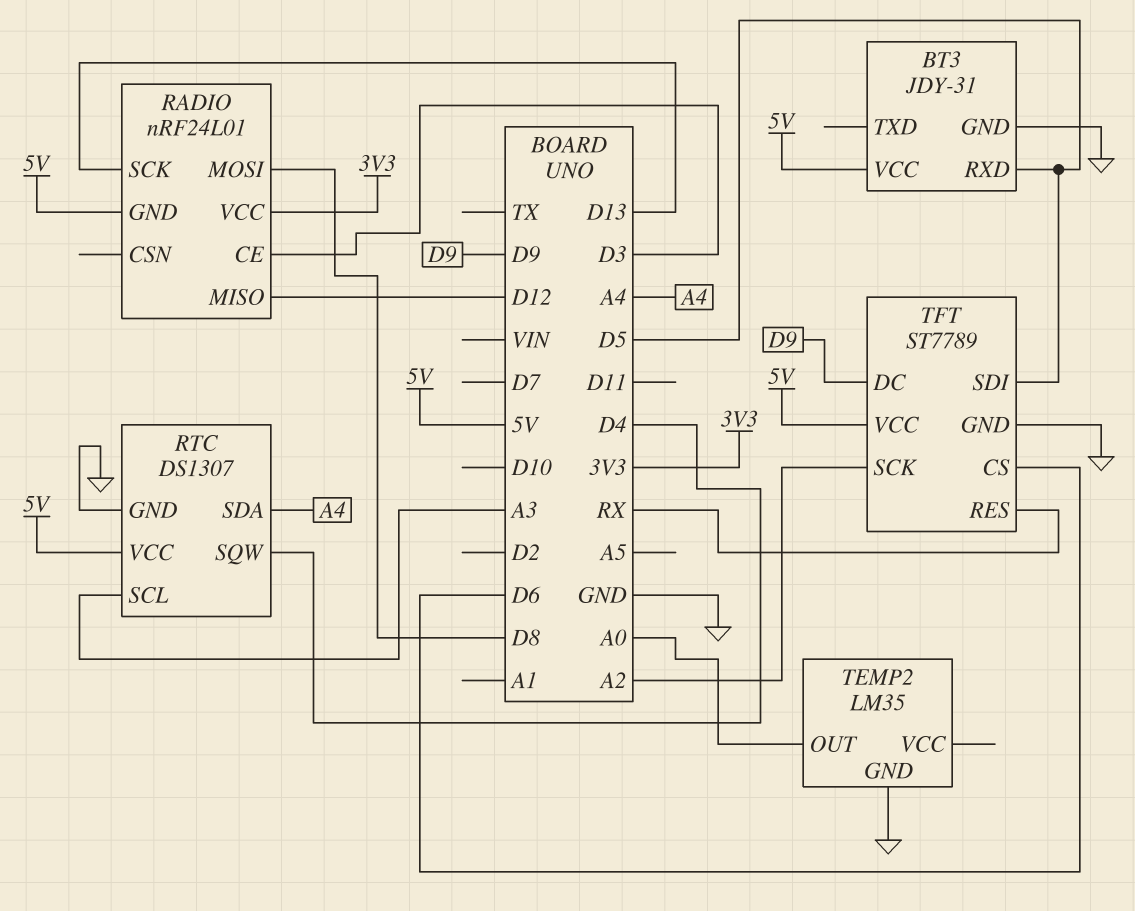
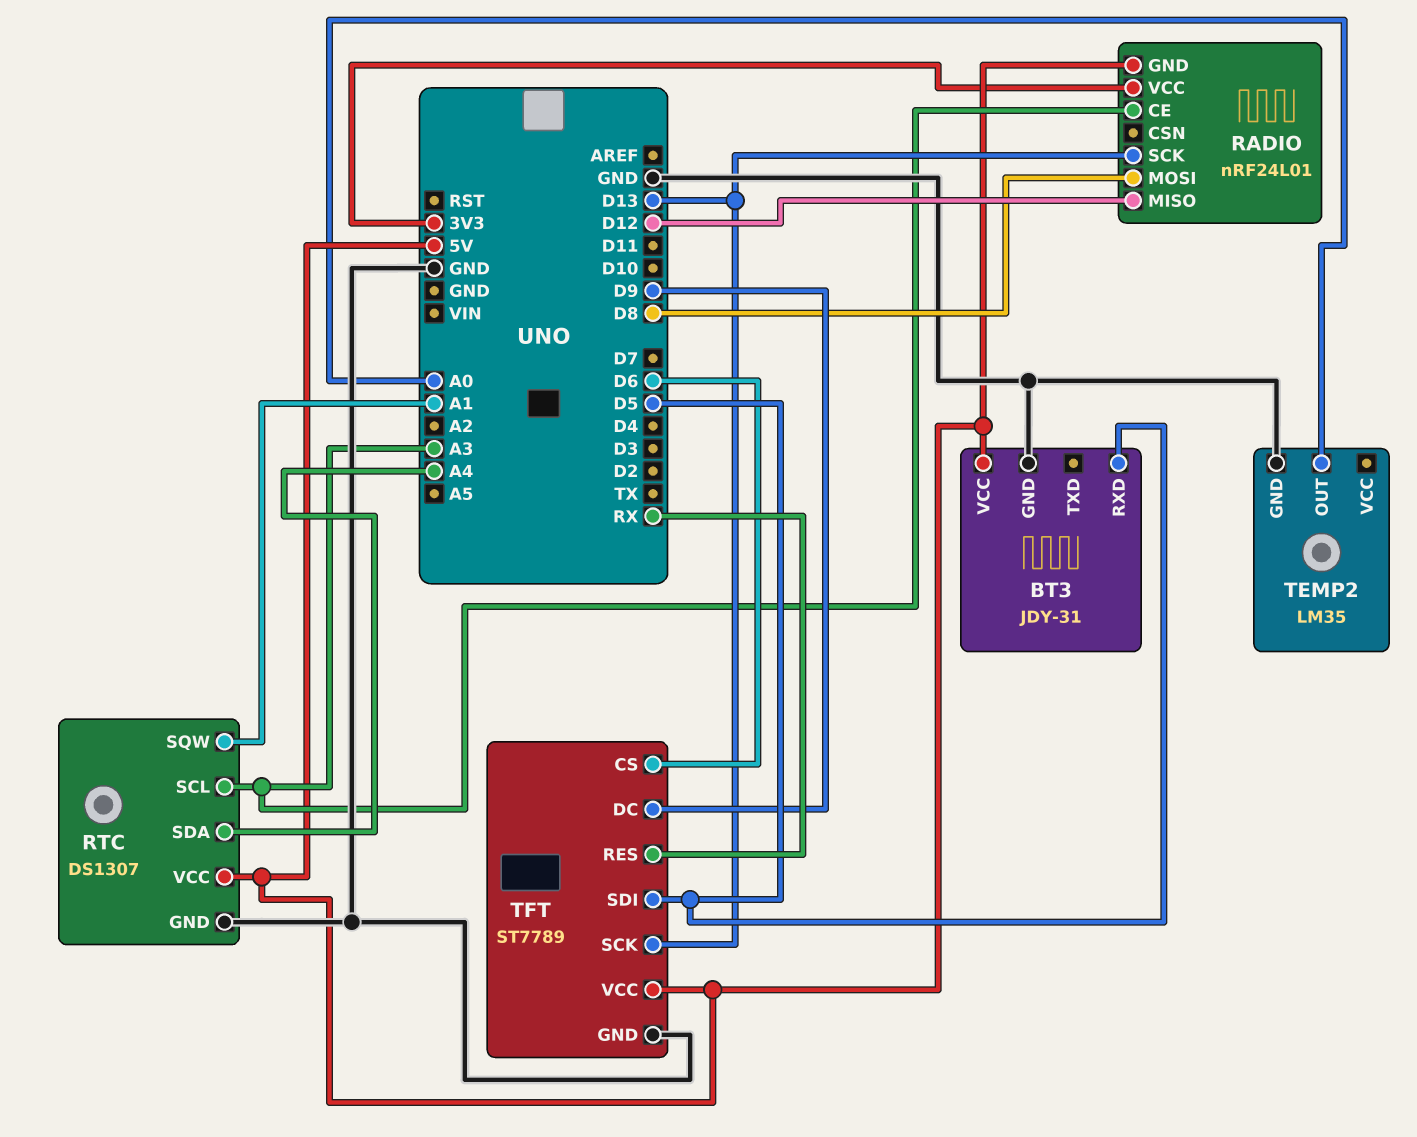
RADIO pin CE: D3 -> A3
RTC pin SQW: D4 -> A1
TFT pin SCK: A2 -> D13

